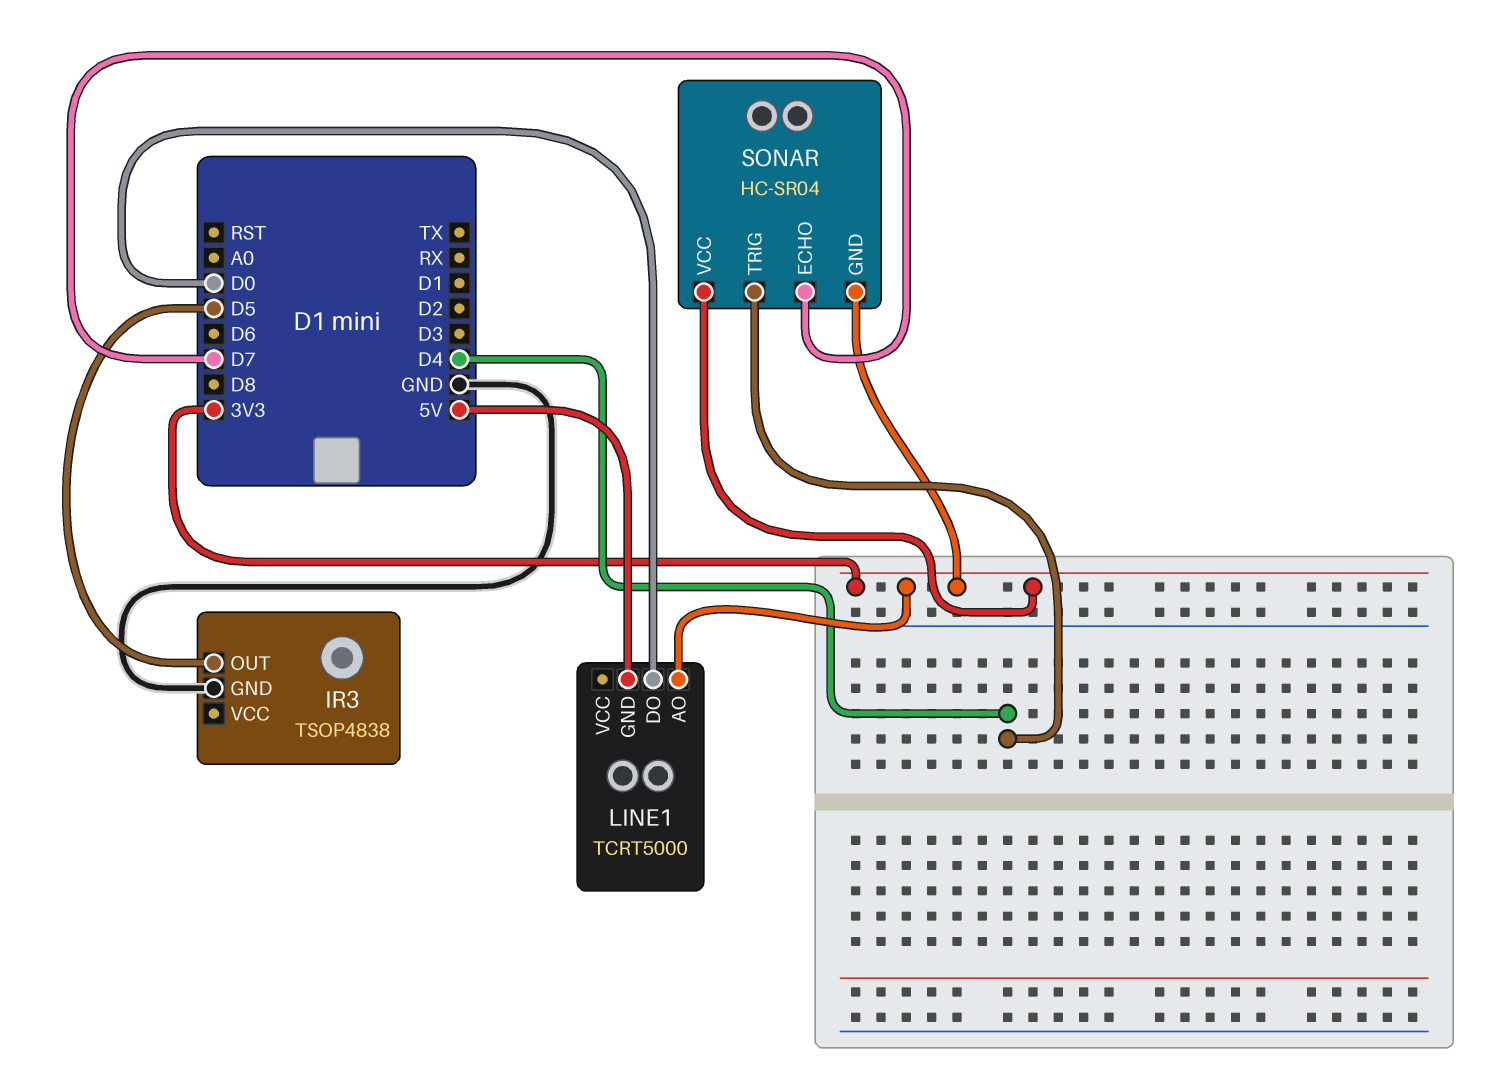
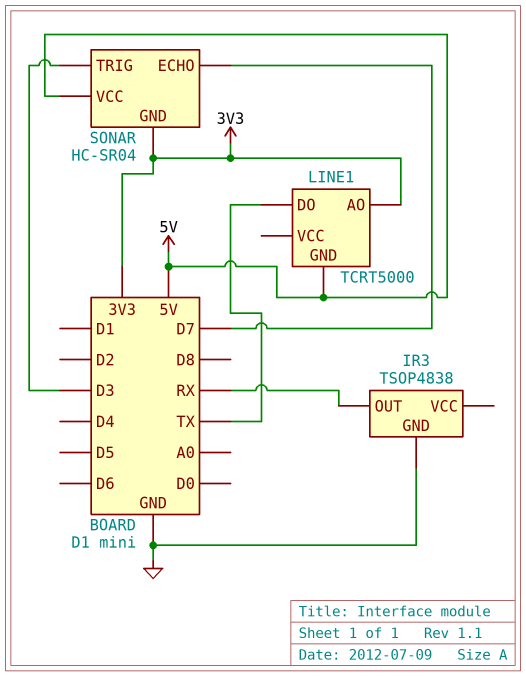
IR3 pin OUT: D5 -> RX
LINE1 pin DO: D0 -> TX
SONAR pin TRIG: D4 -> D3
SONAR pin VCC: 3V3 -> 5V

